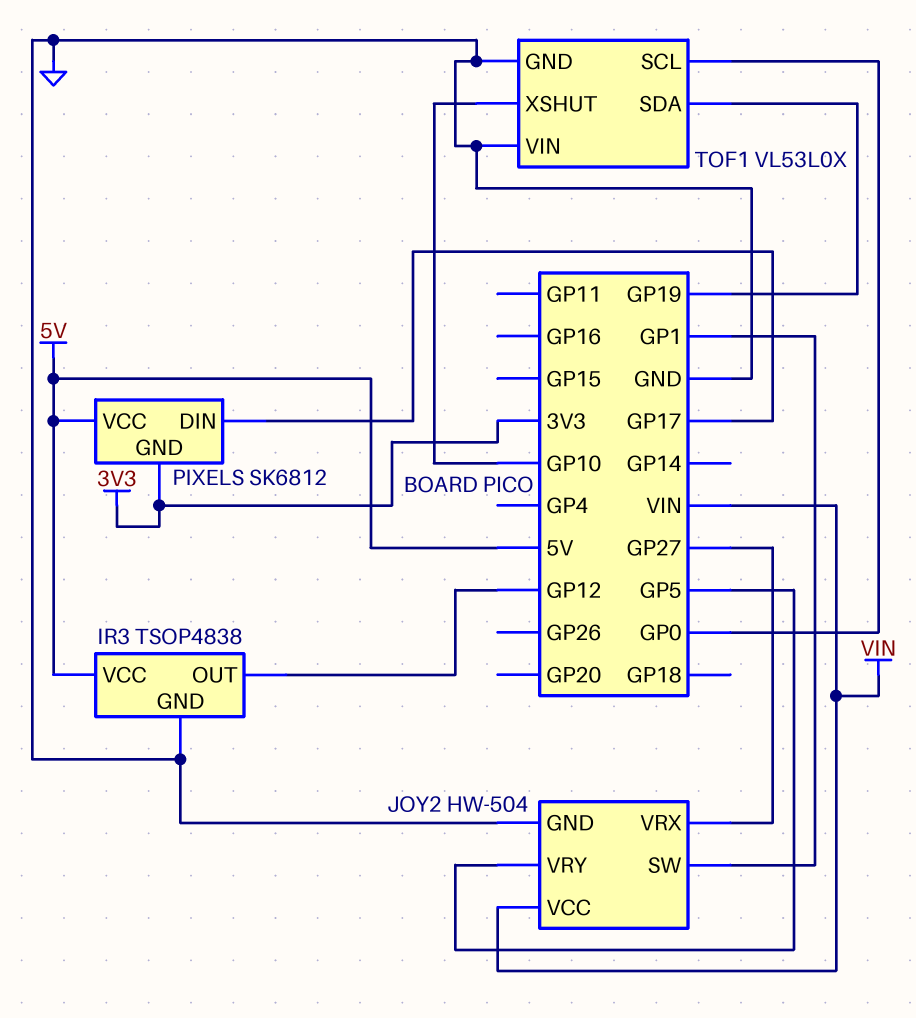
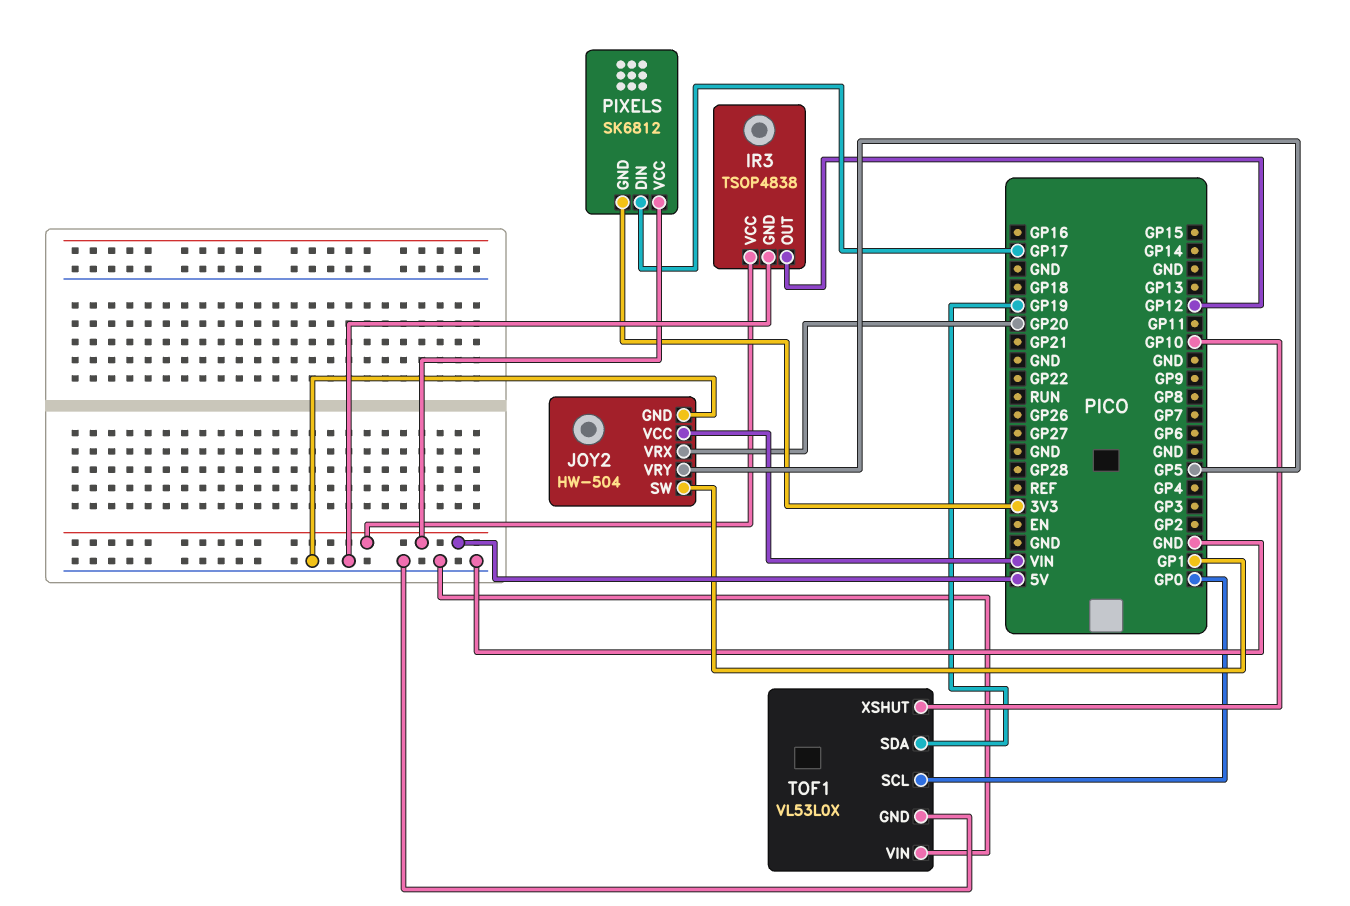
JOY2 pin VRX: GP27 -> GP20

